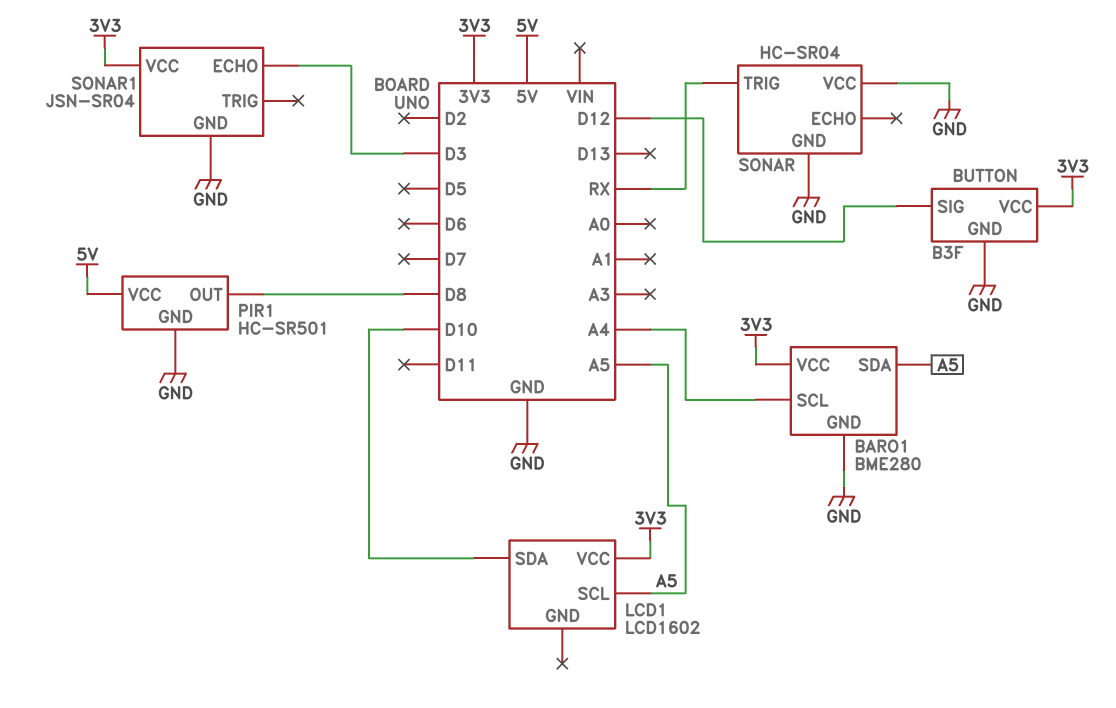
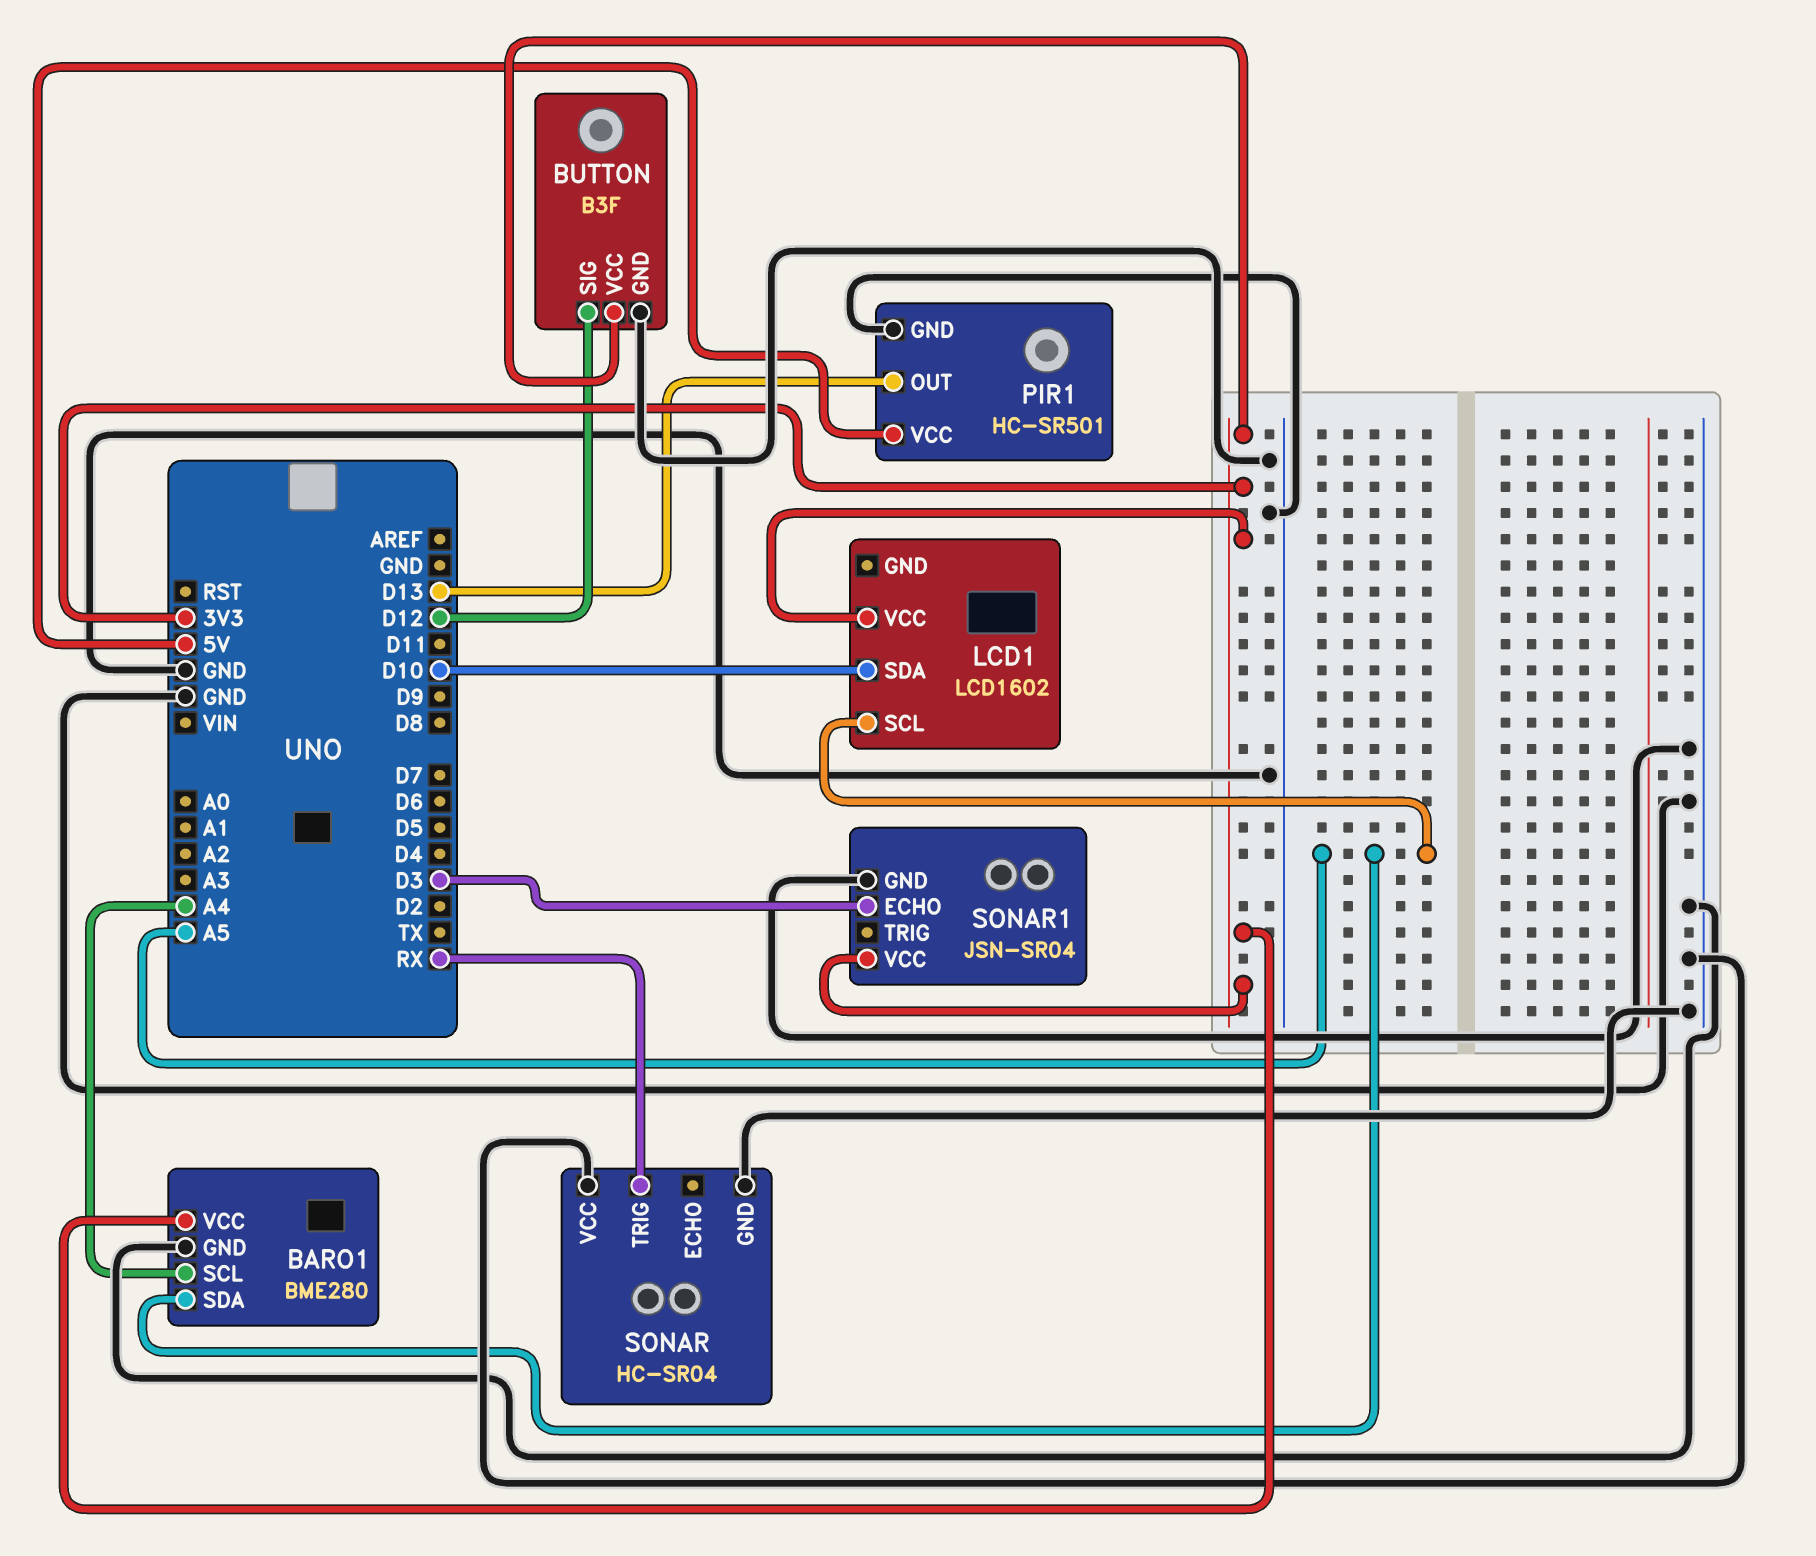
PIR1 pin OUT: D8 -> D13

